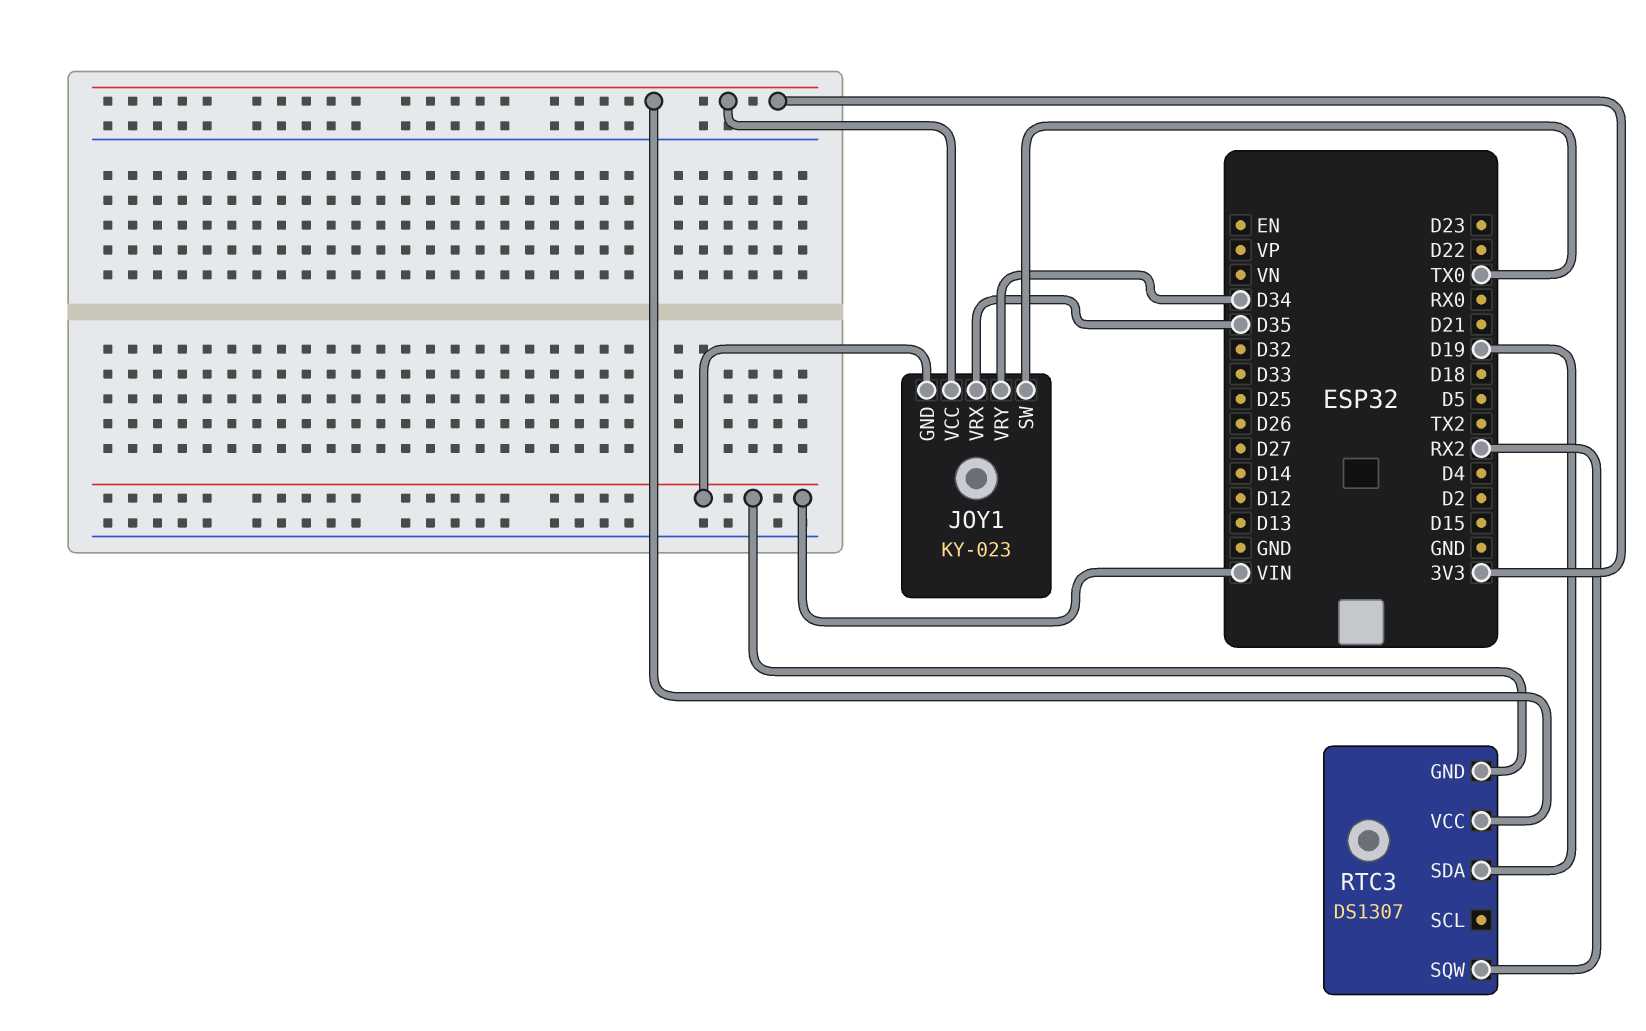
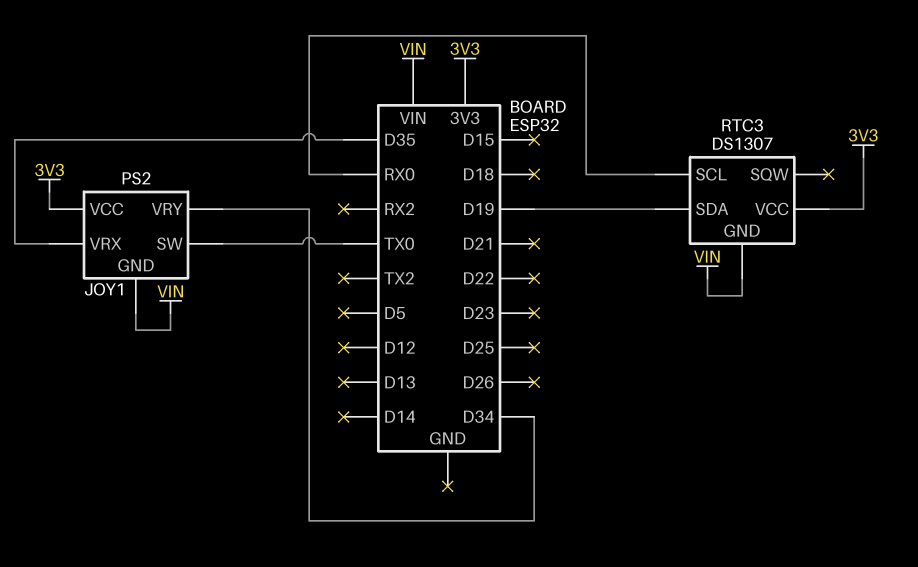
JOY1: KY-023 -> PS2
RTC3 pin SCL: none -> RX0
RTC3 pin SQW: RX2 -> none

